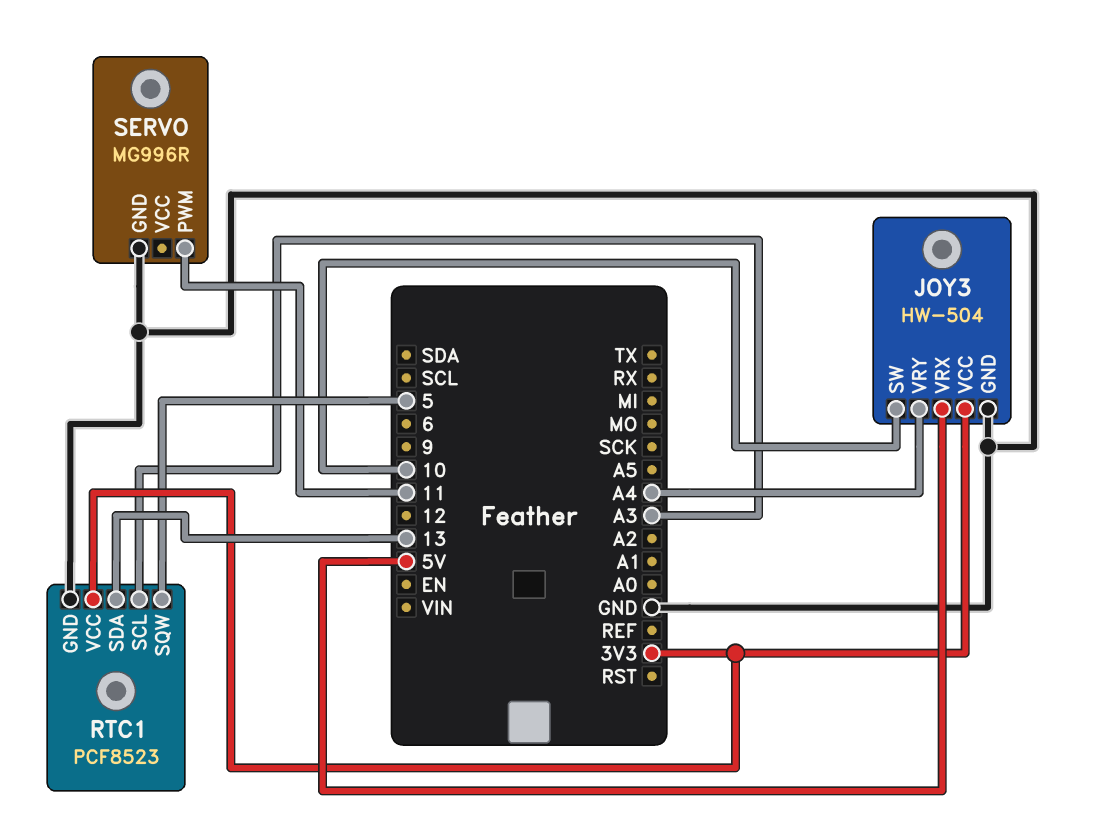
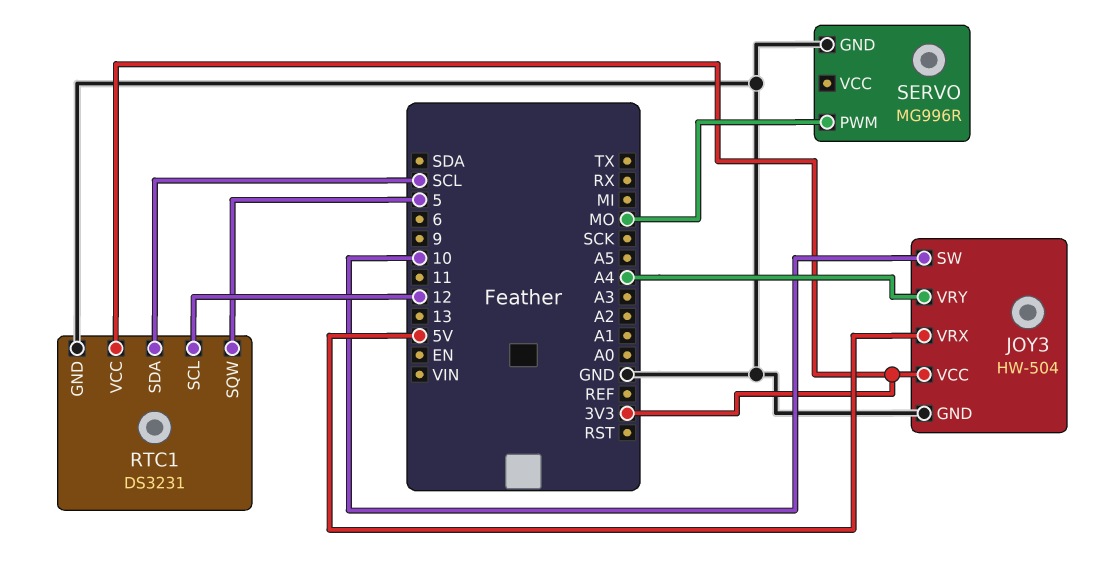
RTC1: PCF8523 -> DS3231
RTC1 pin SCL: A3 -> 12
RTC1 pin SDA: 13 -> SCL
SERVO pin PWM: 11 -> MO

